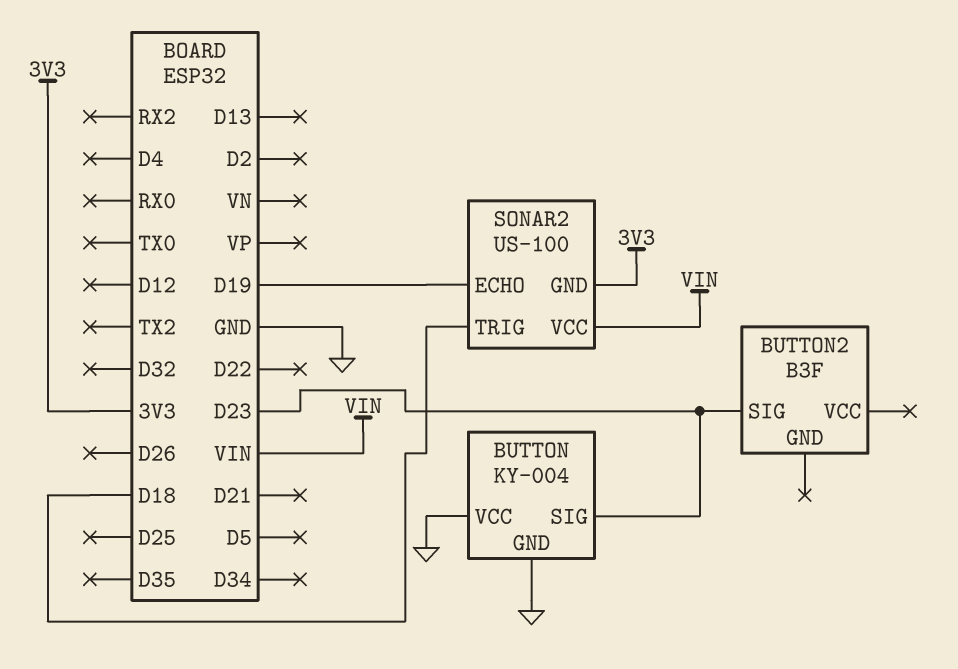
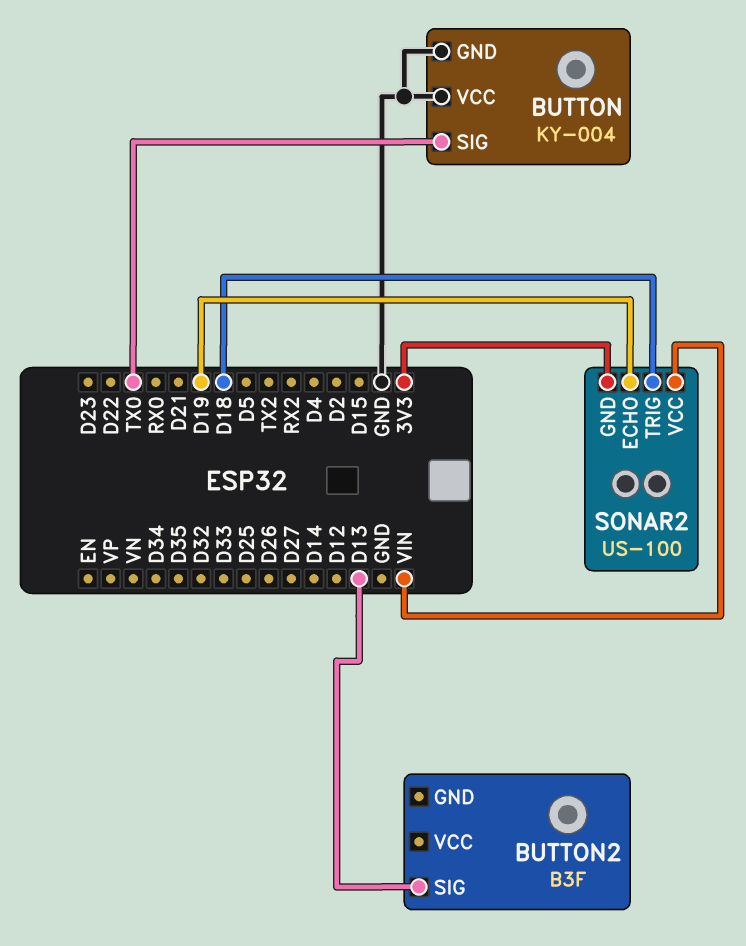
BUTTON pin SIG: D23 -> TX0
BUTTON2 pin SIG: D23 -> D13

